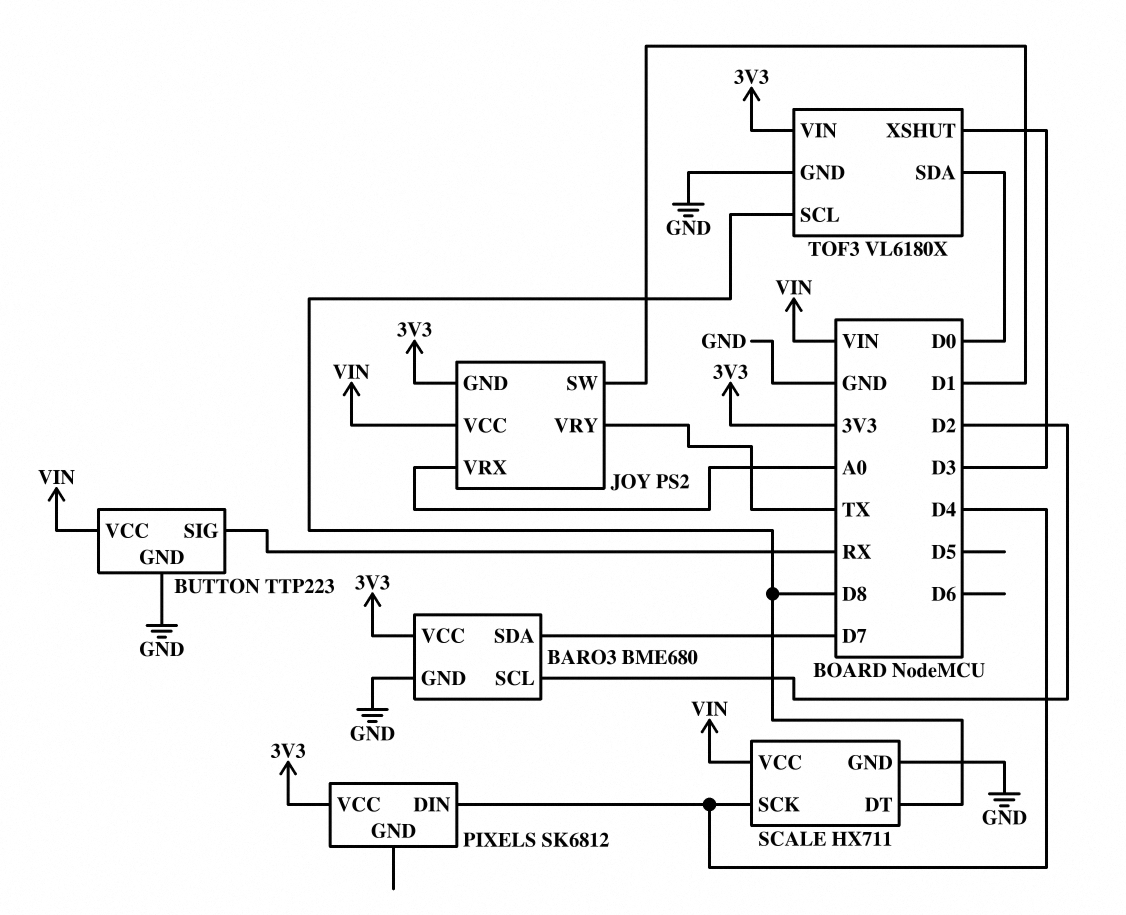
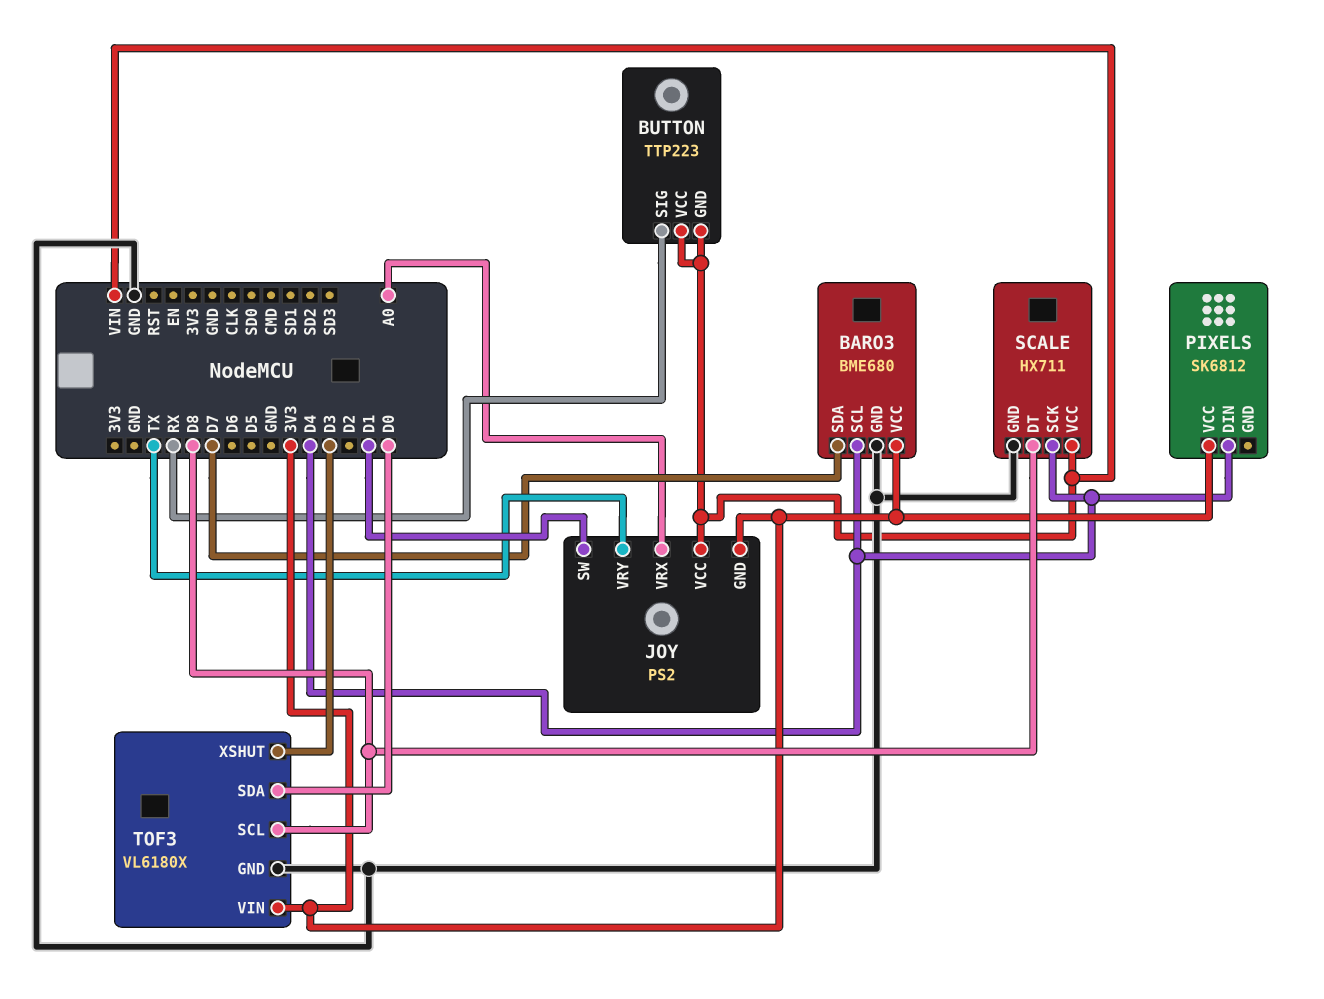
BARO3 pin SCL: D2 -> D4
BUTTON pin GND: GND -> VIN

